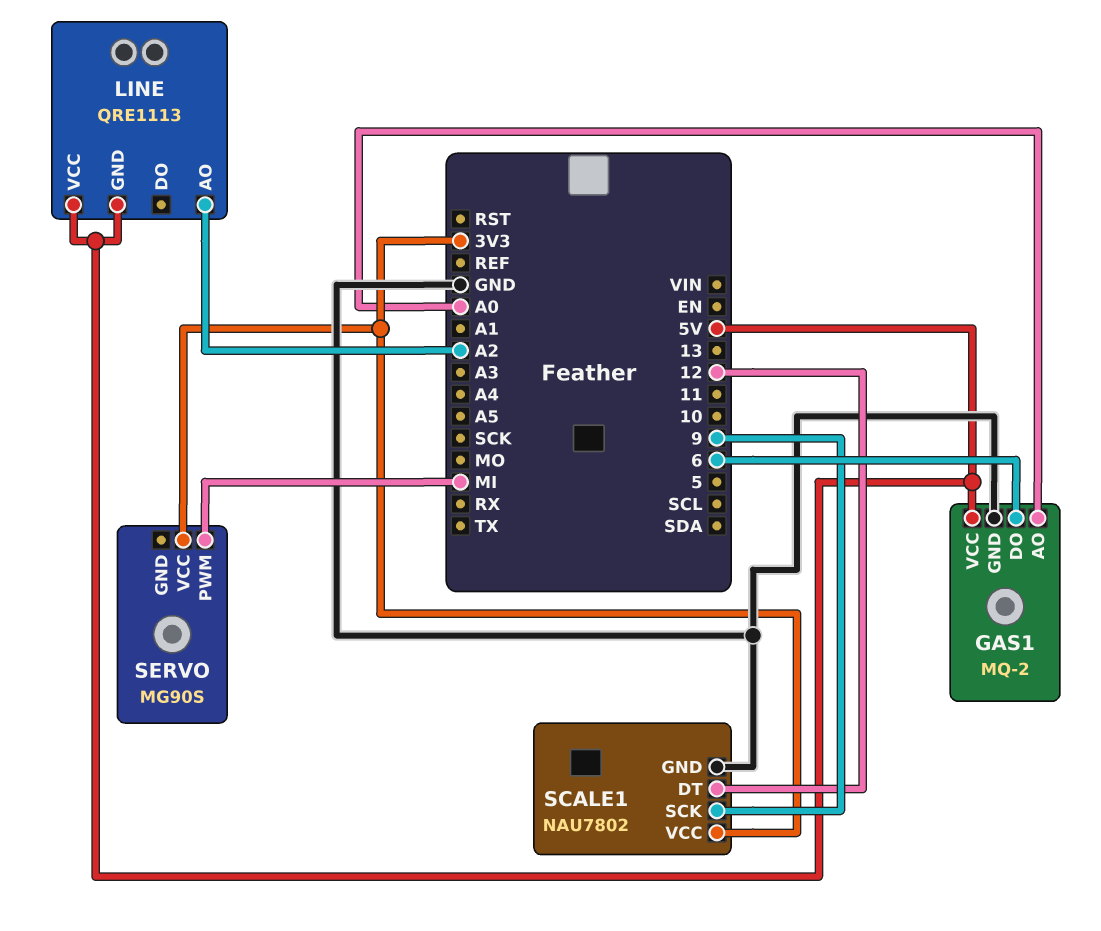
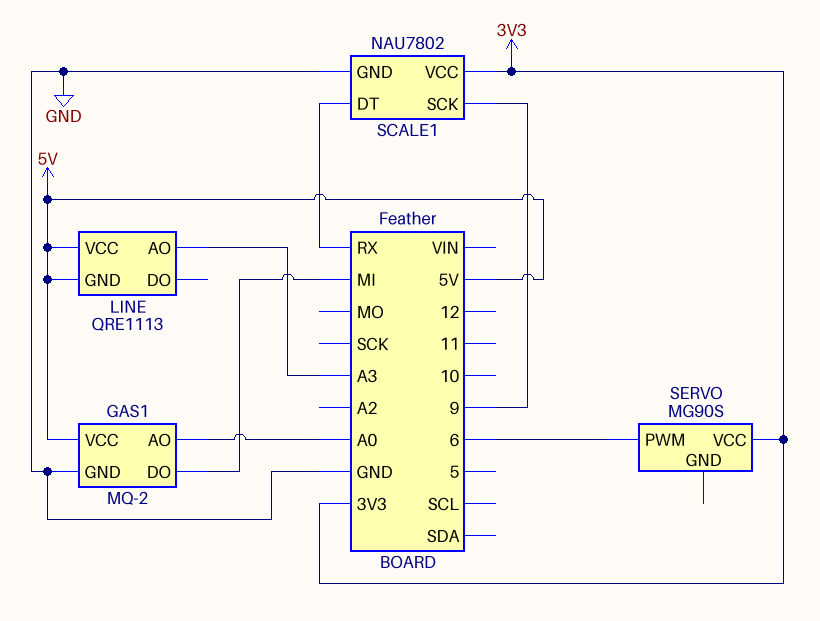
GAS1 pin DO: 6 -> MI
LINE pin AO: A2 -> A3
SCALE1 pin DT: 12 -> RX
SERVO pin PWM: MI -> 6

